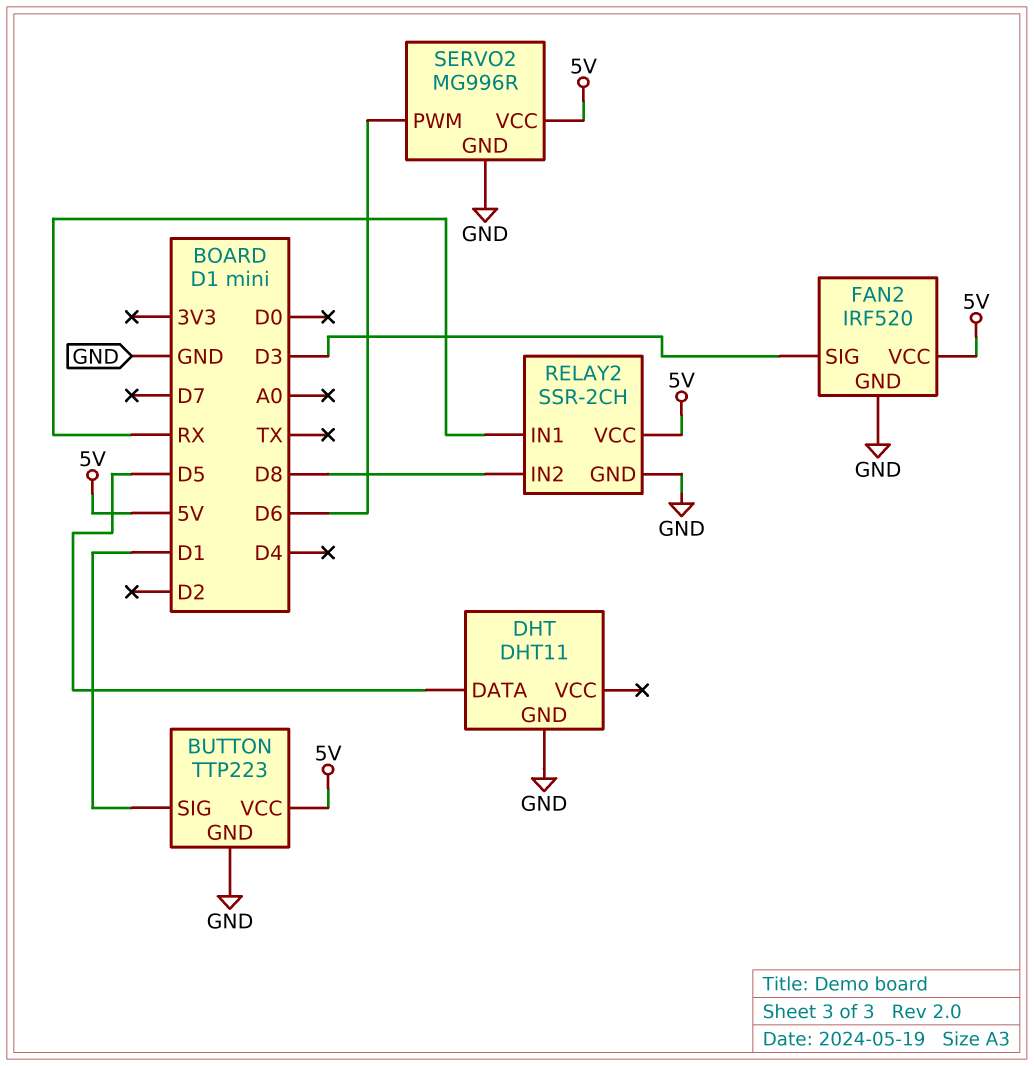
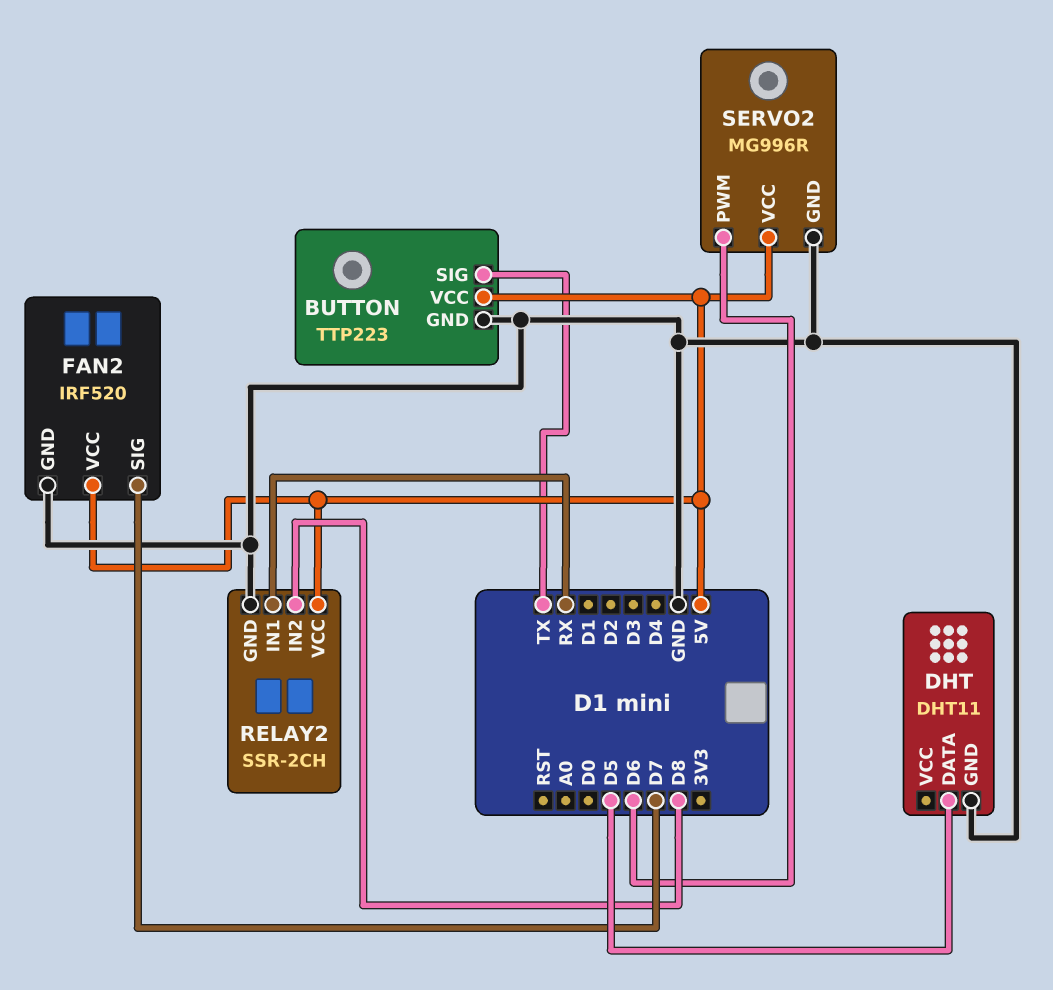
BUTTON pin SIG: D1 -> TX
FAN2 pin SIG: D3 -> D7

